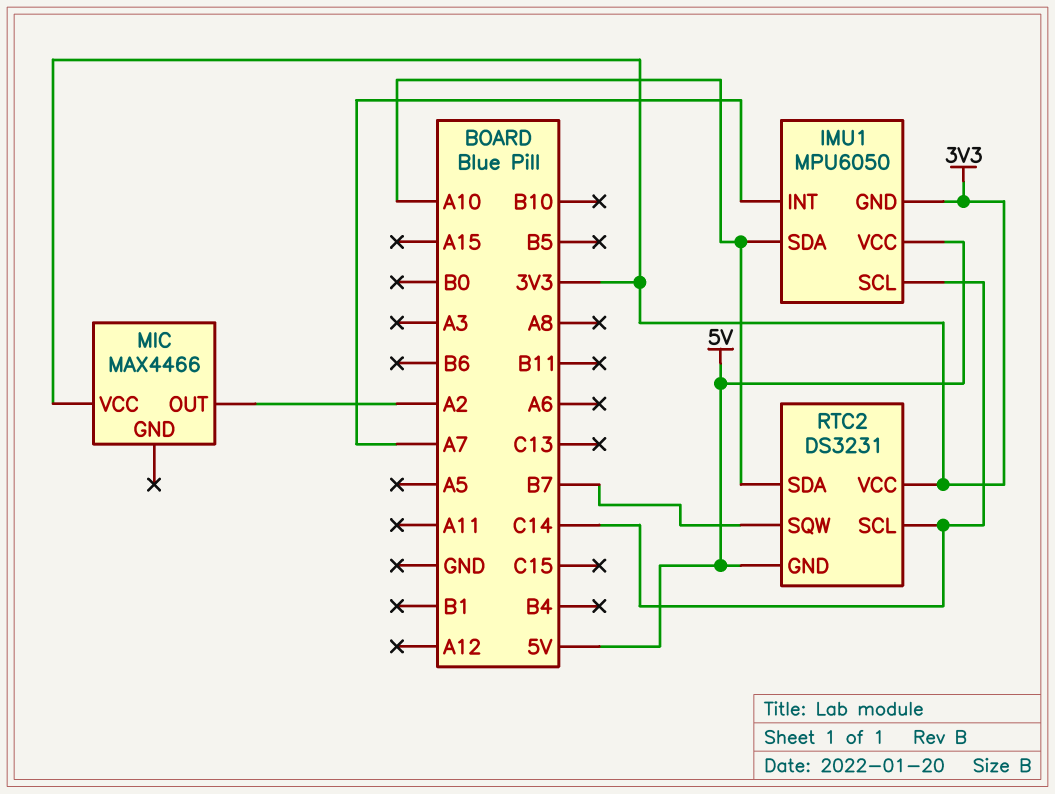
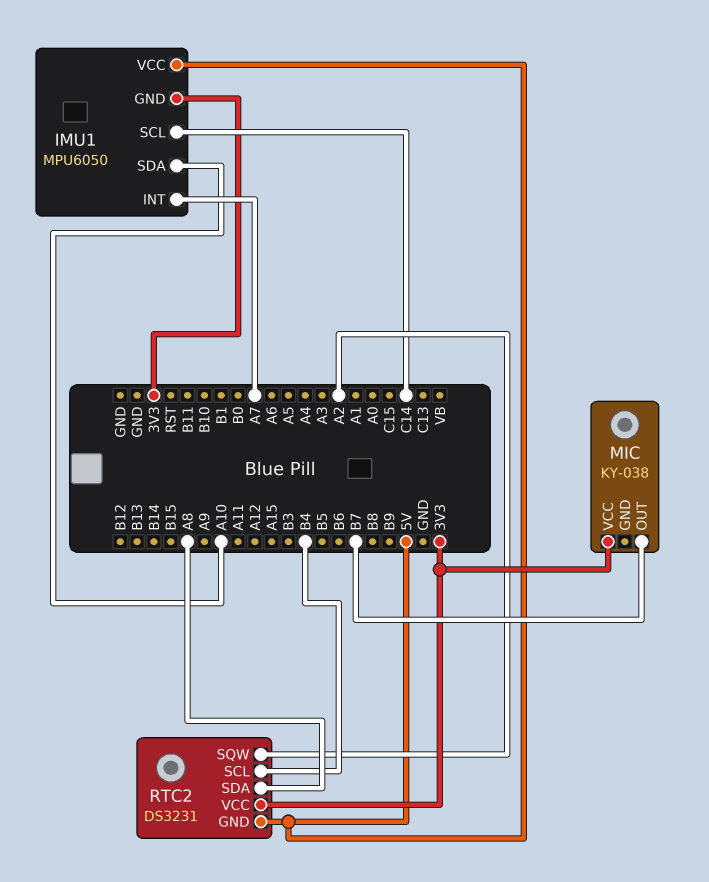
MIC: MAX4466 -> KY-038
MIC pin OUT: A2 -> B7
RTC2 pin SCL: C14 -> B4
RTC2 pin SDA: A10 -> A8
RTC2 pin SQW: B7 -> A2

